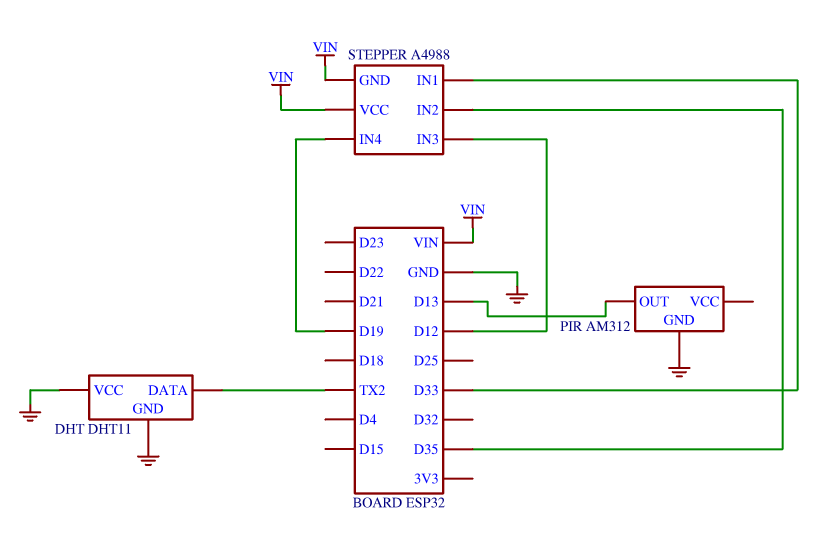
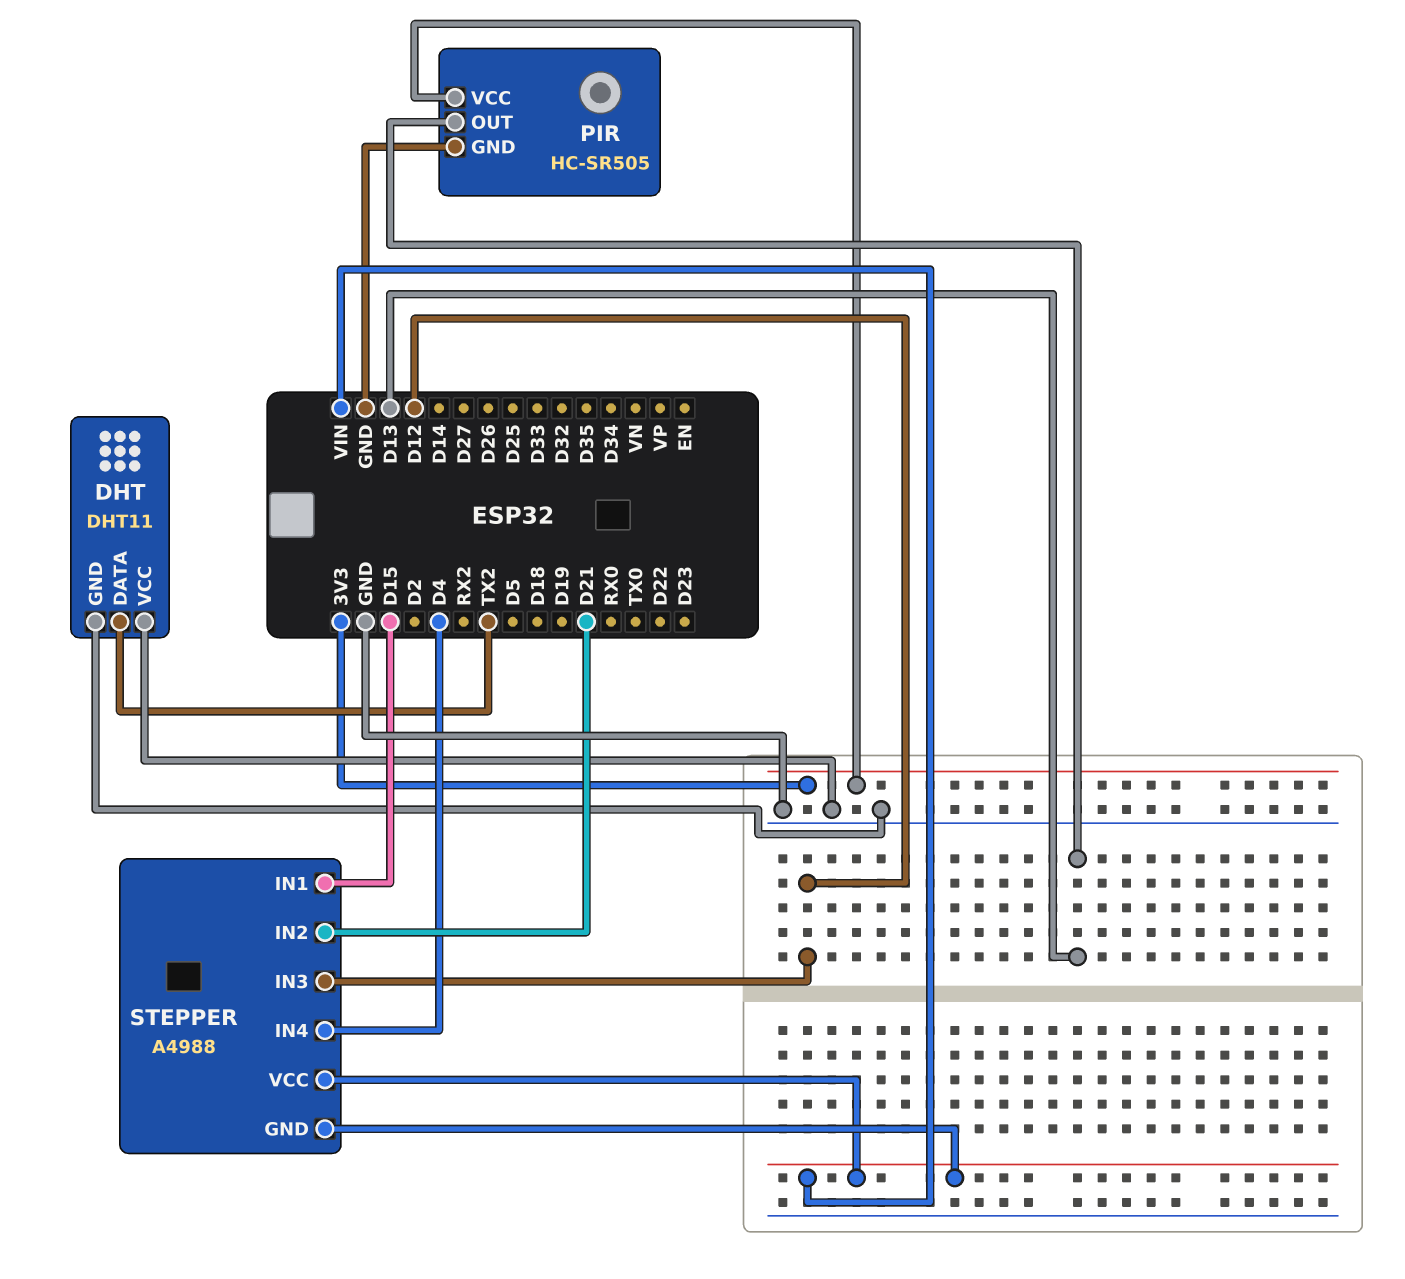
PIR: AM312 -> HC-SR505
PIR pin VCC: none -> 3V3
STEPPER pin IN1: D33 -> D15
STEPPER pin IN2: D35 -> D21
STEPPER pin IN4: D19 -> D4

